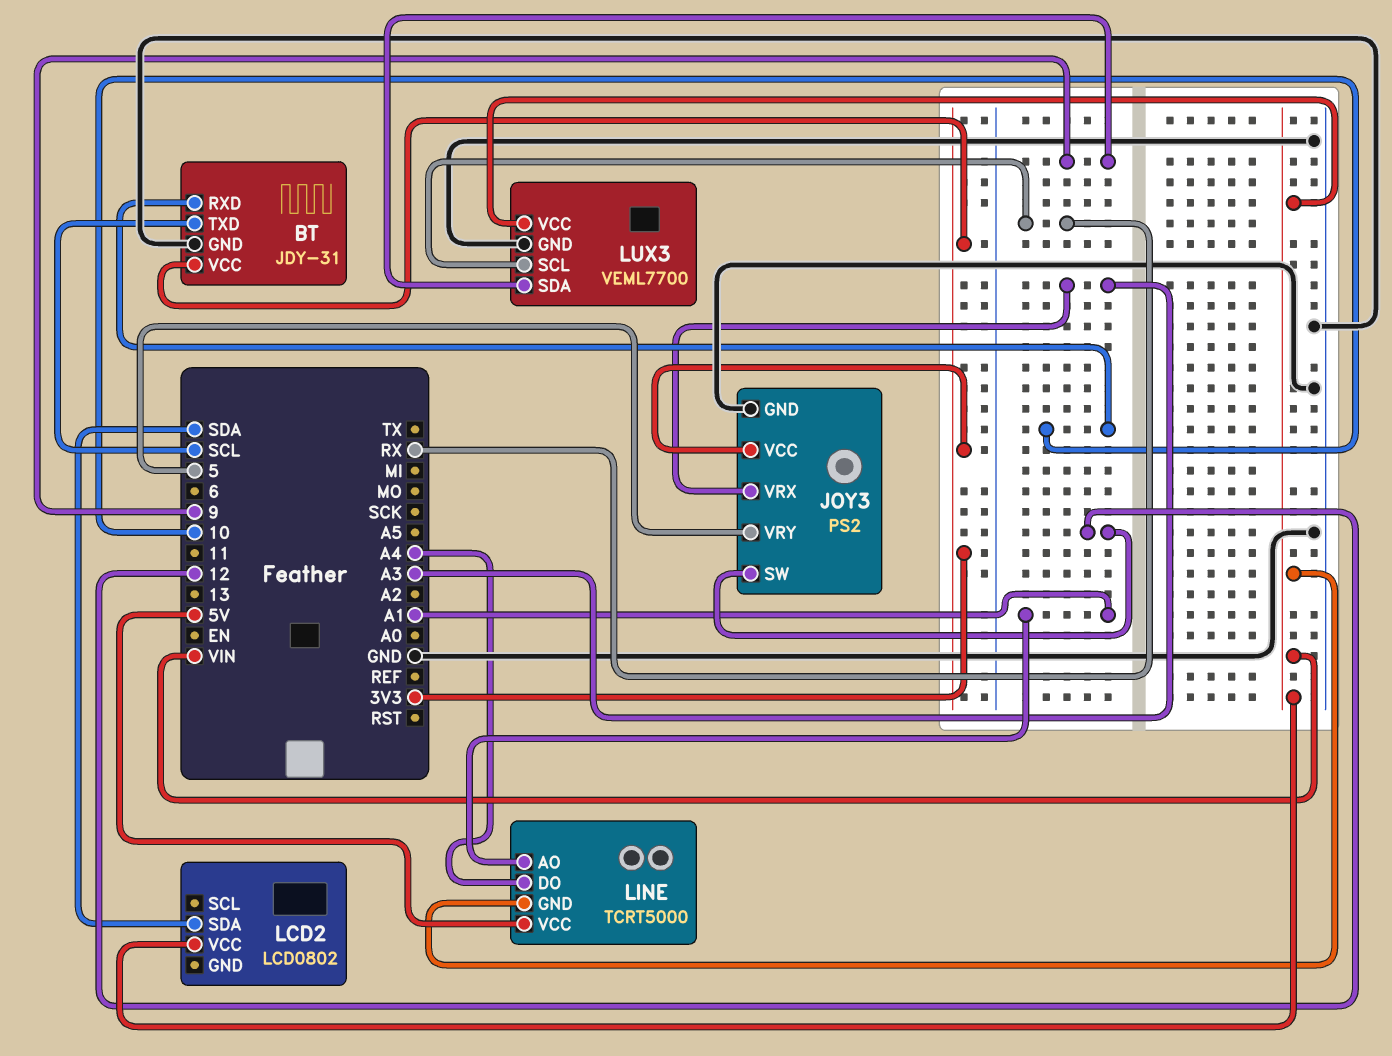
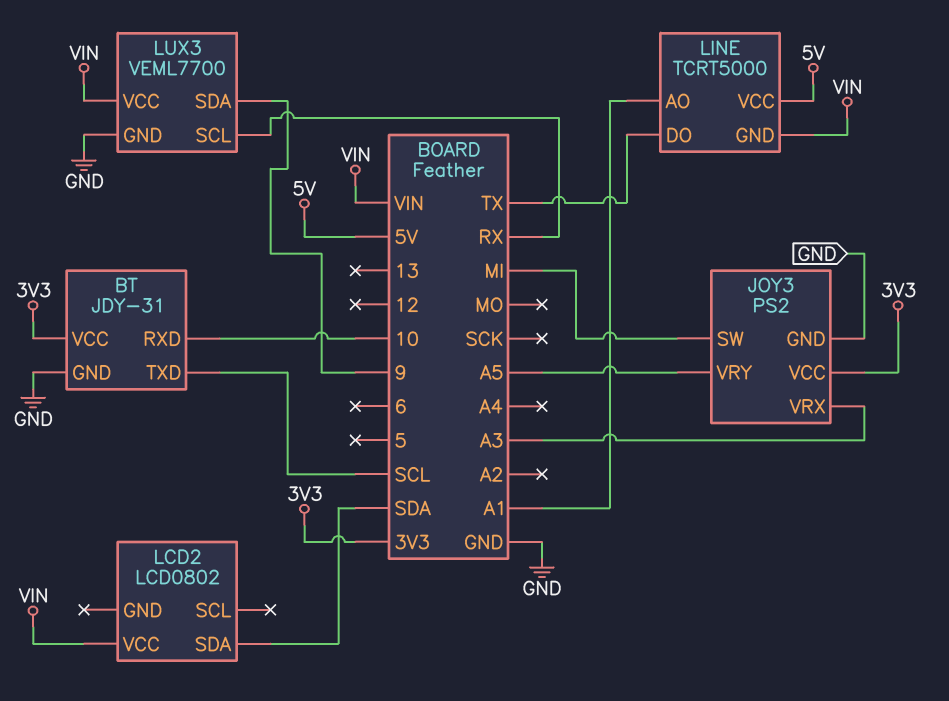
JOY3 pin SW: 12 -> MI
JOY3 pin VRY: 5 -> A5
LINE pin DO: A4 -> TX

